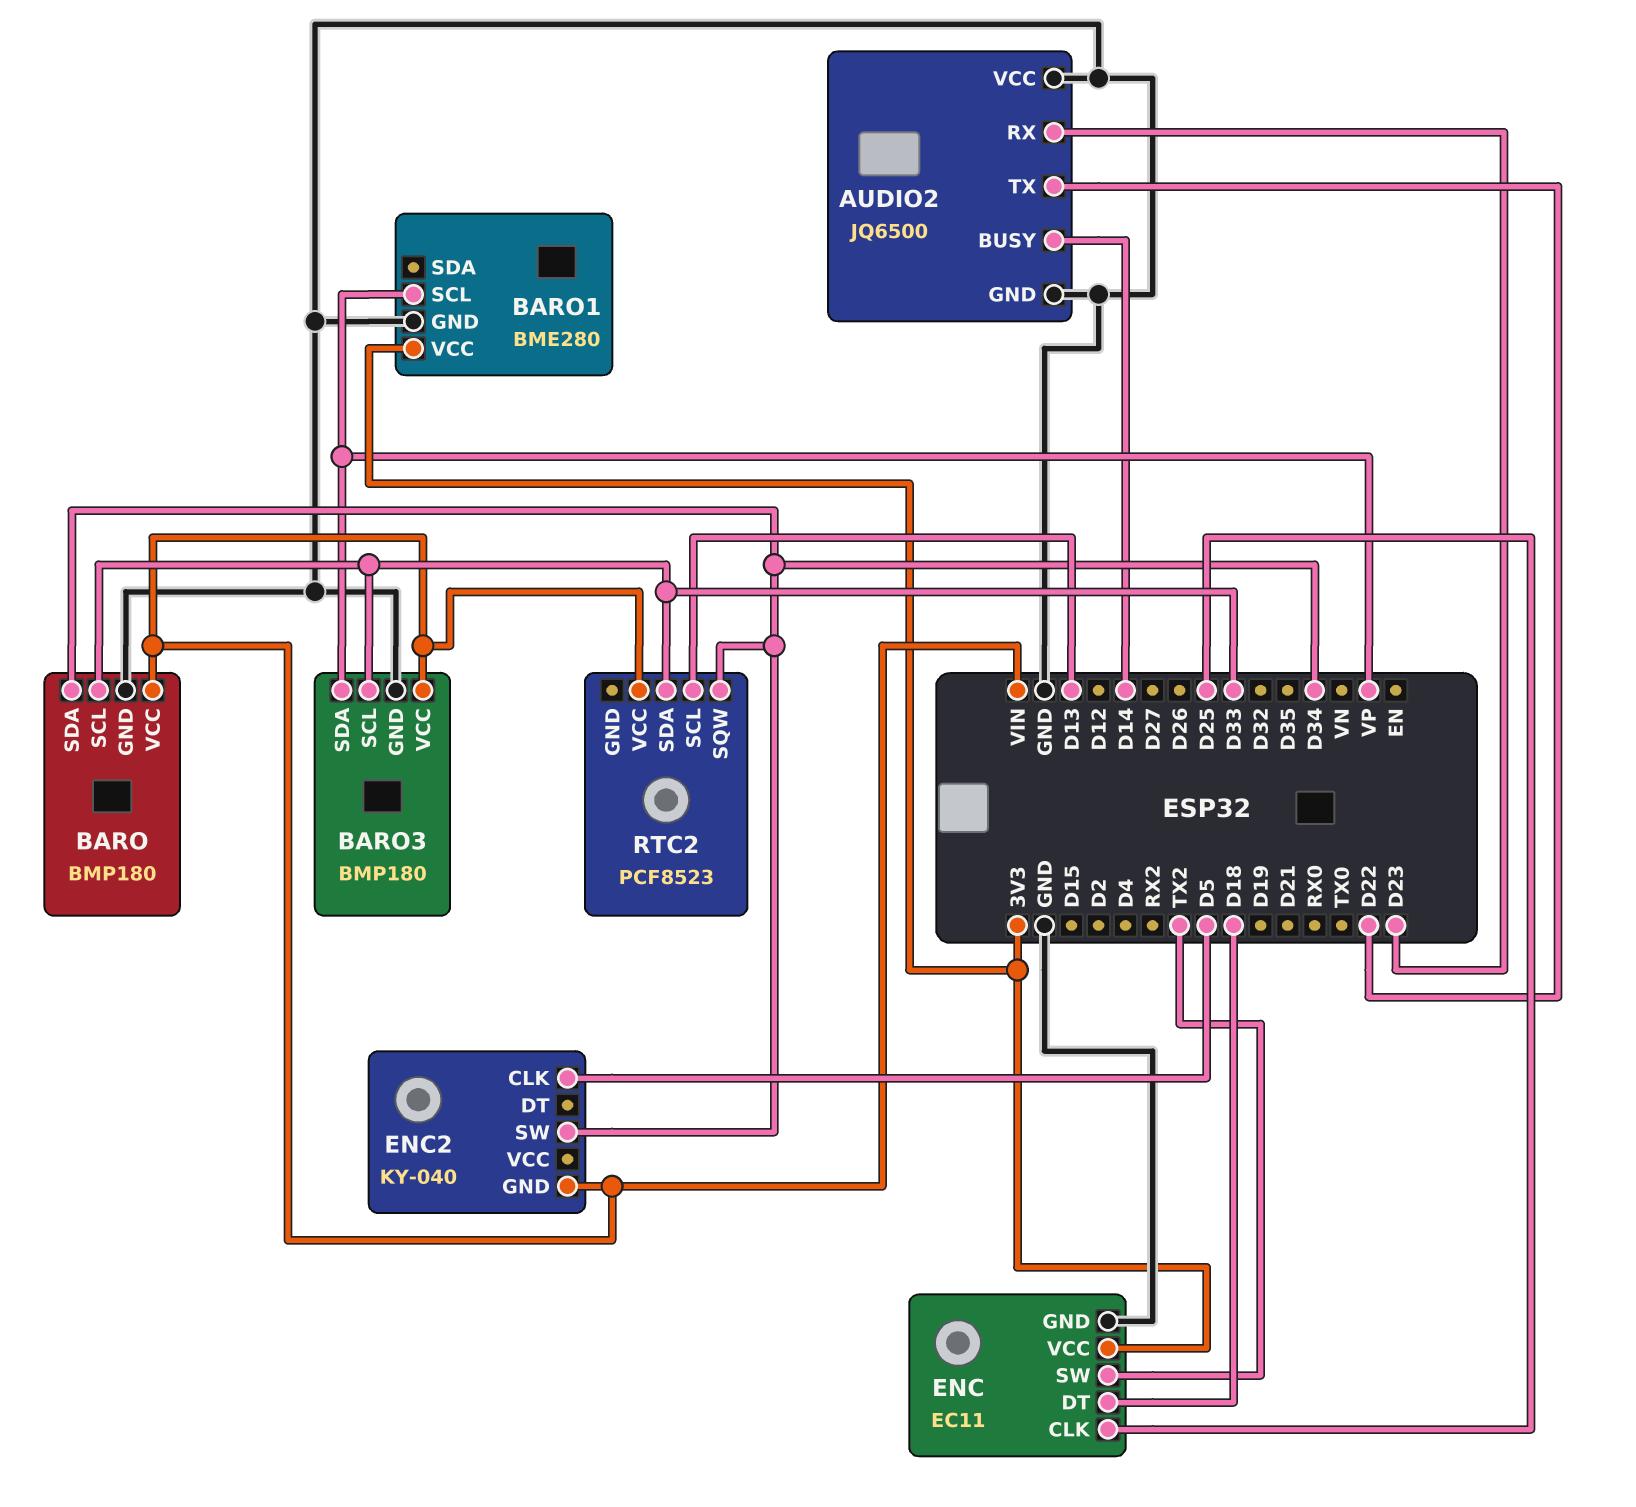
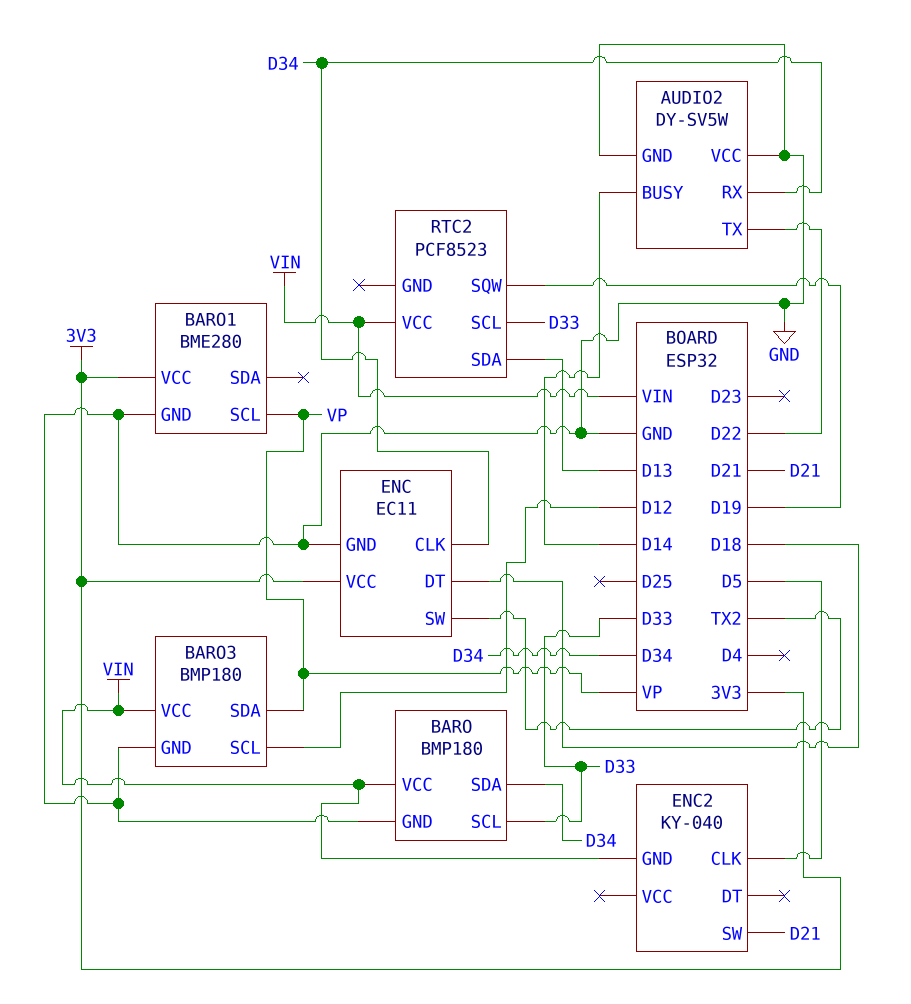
AUDIO2: JQ6500 -> DY-SV5W
AUDIO2 pin RX: D23 -> D34
BARO3 pin SCL: D33 -> D12
ENC pin CLK: D25 -> D34
ENC2 pin SW: D34 -> D21
RTC2 pin SCL: D13 -> D33
RTC2 pin SDA: D33 -> D13
RTC2 pin SQW: D34 -> D19

